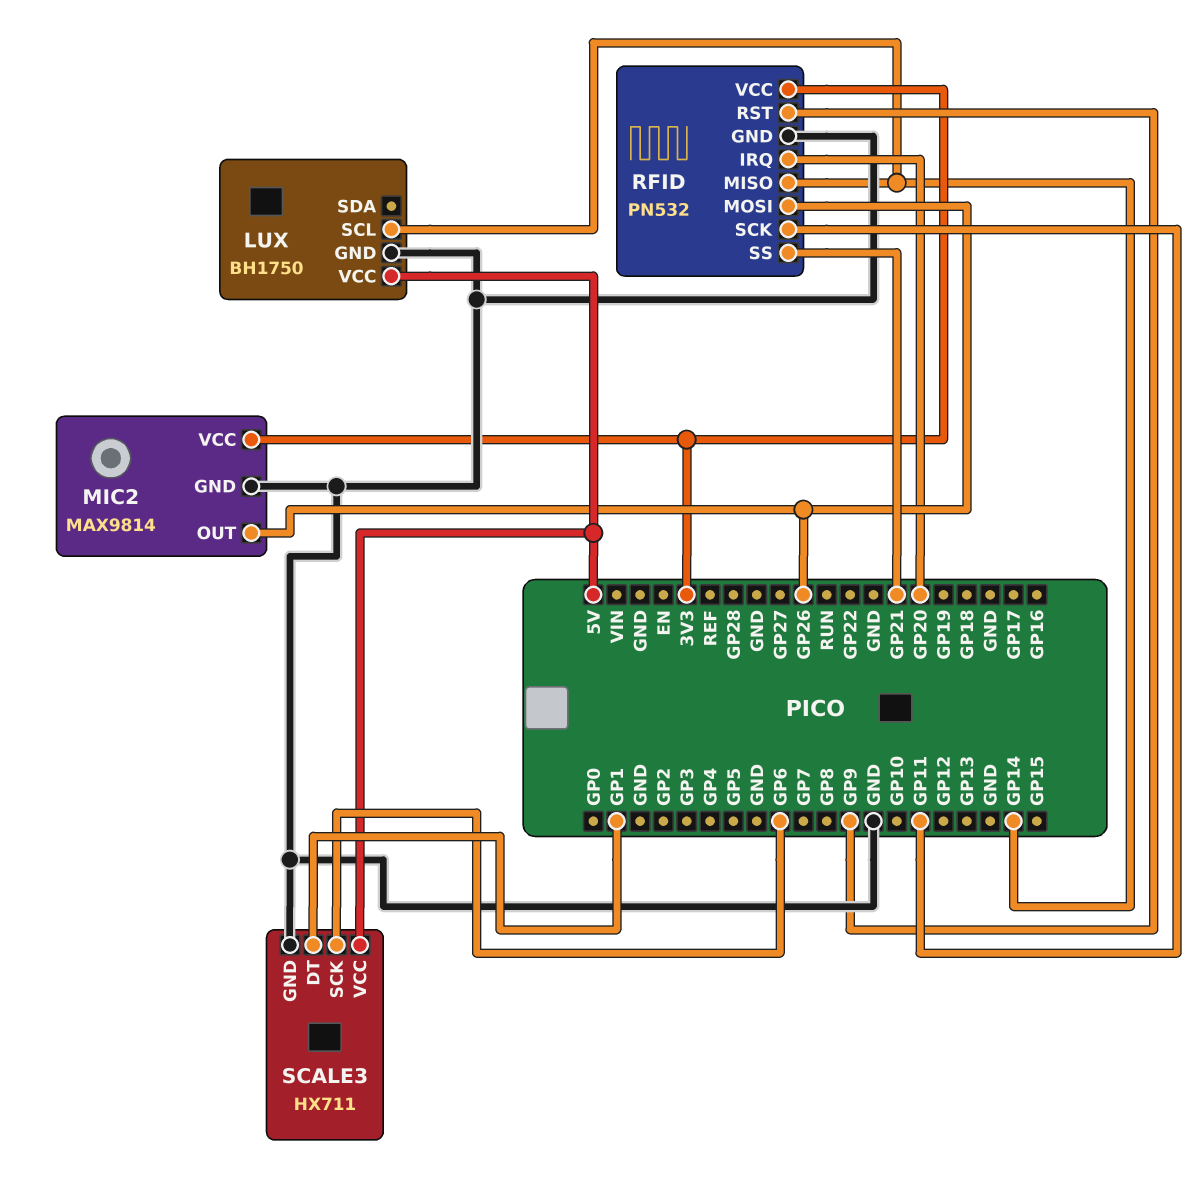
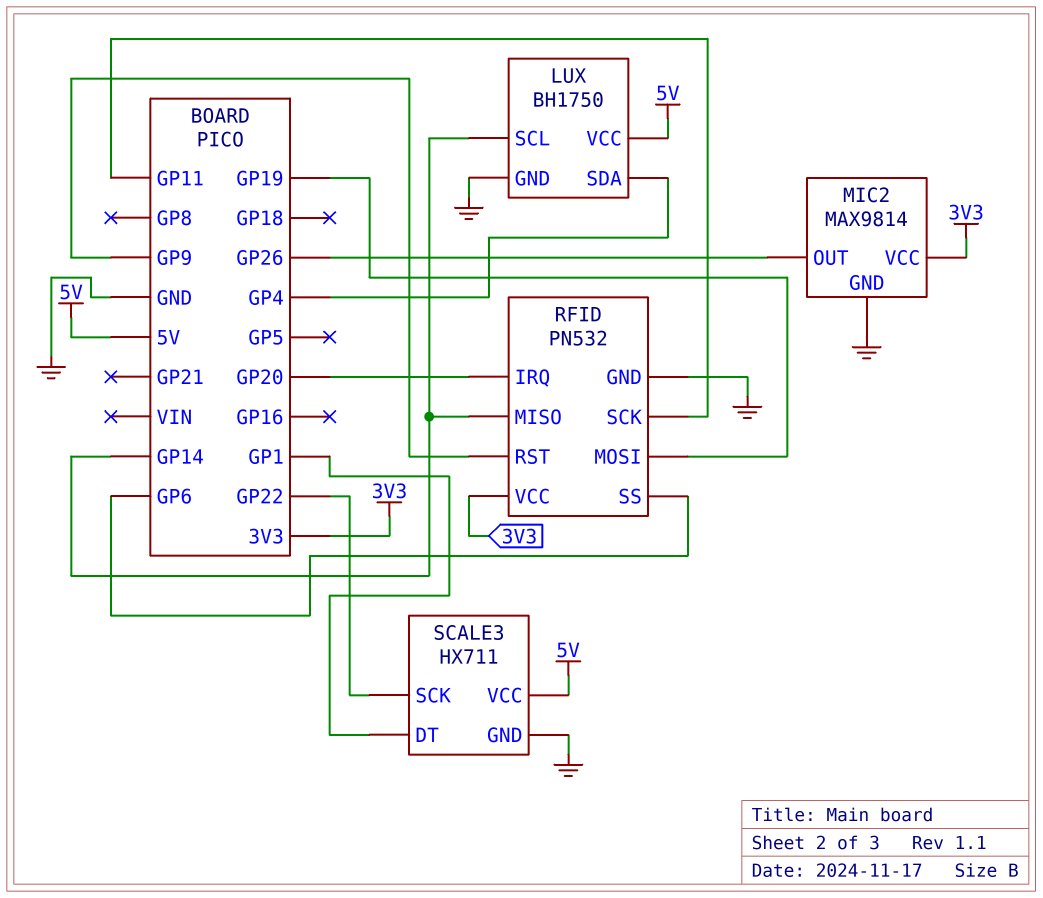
LUX pin SDA: none -> GP4
RFID pin MOSI: GP26 -> GP19
RFID pin SS: GP21 -> GP6
SCALE3 pin SCK: GP6 -> GP22

